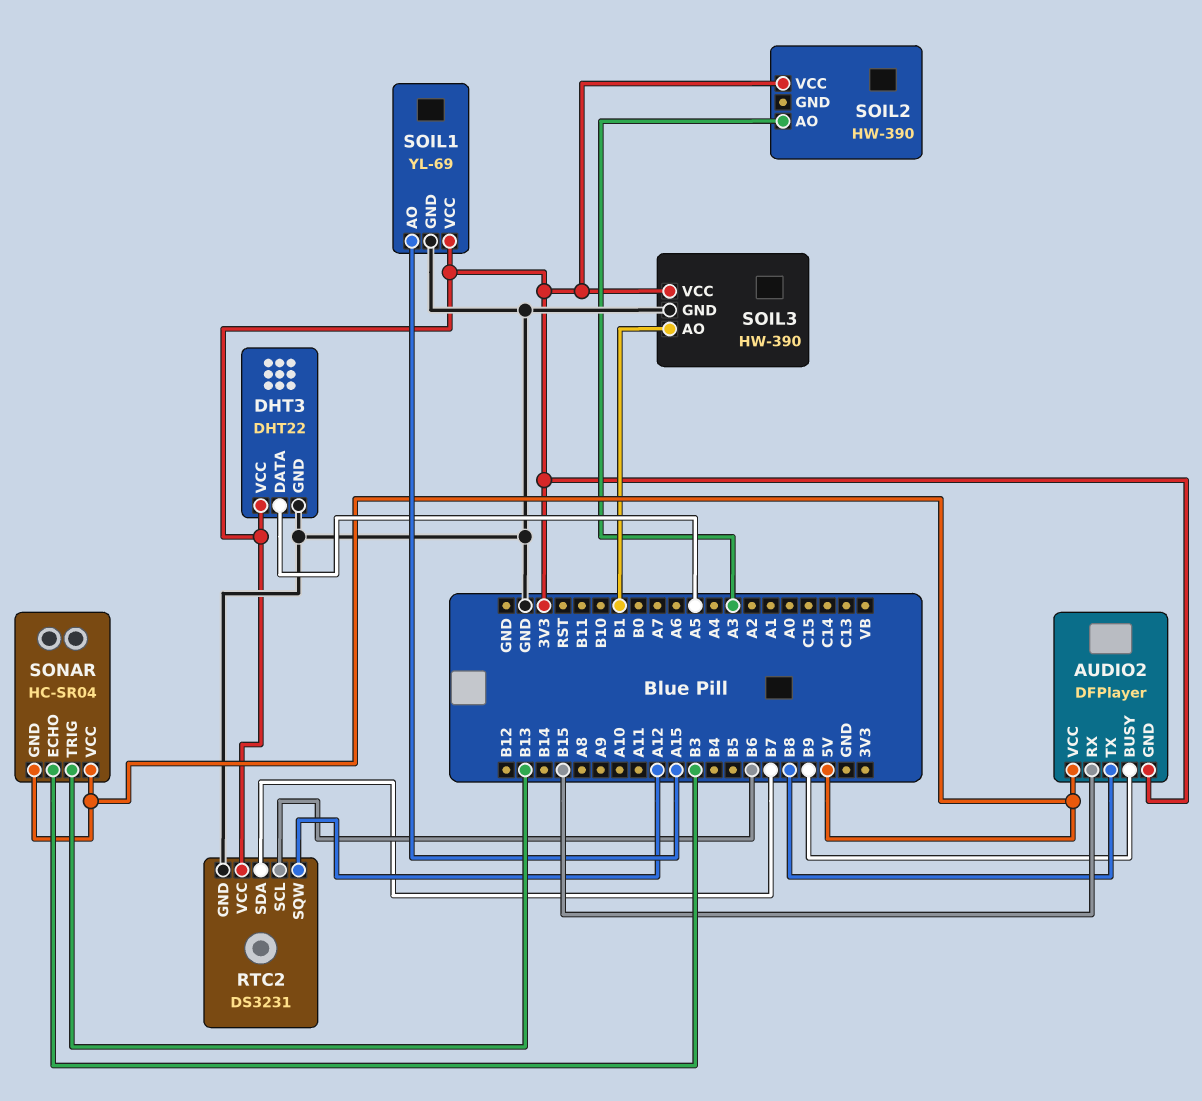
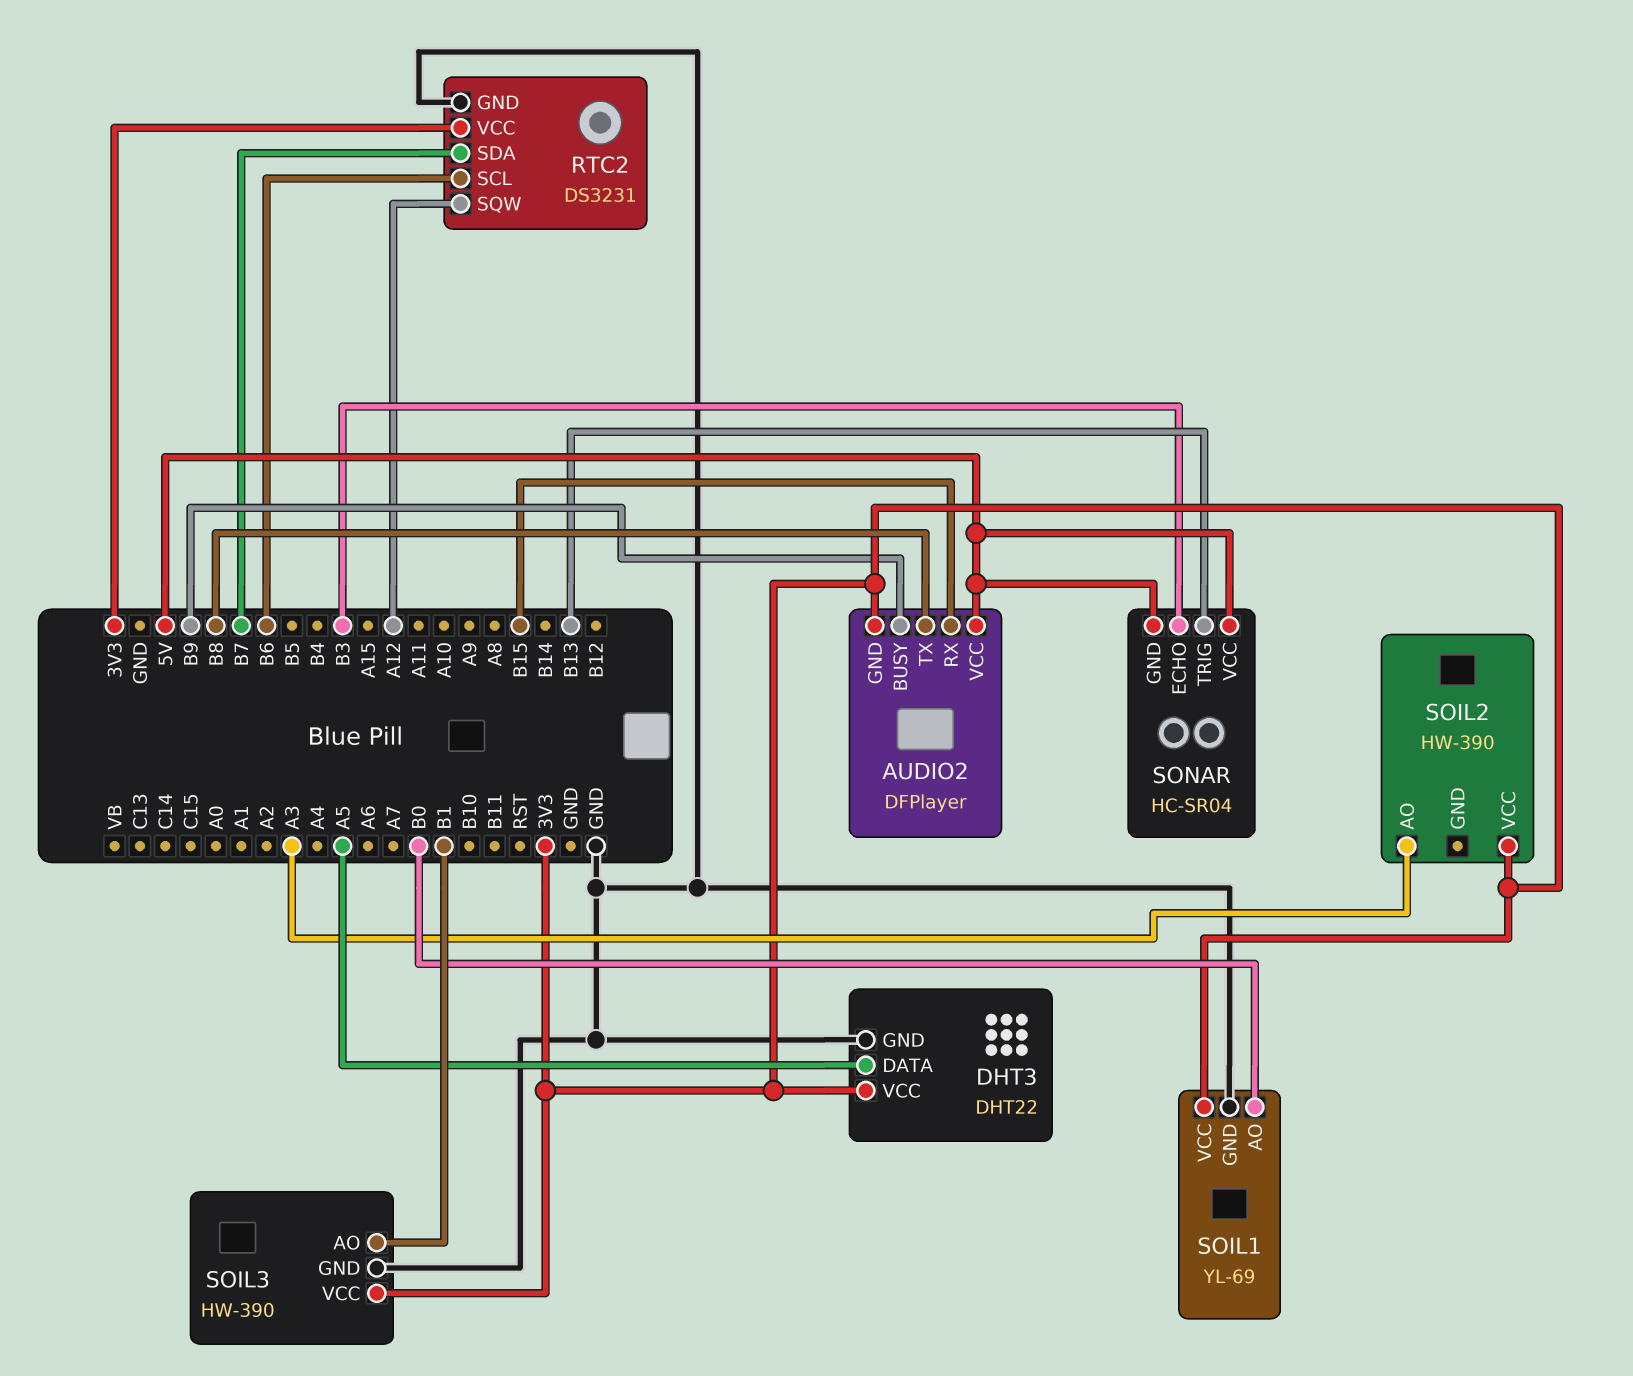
SOIL1 pin AO: A15 -> B0

